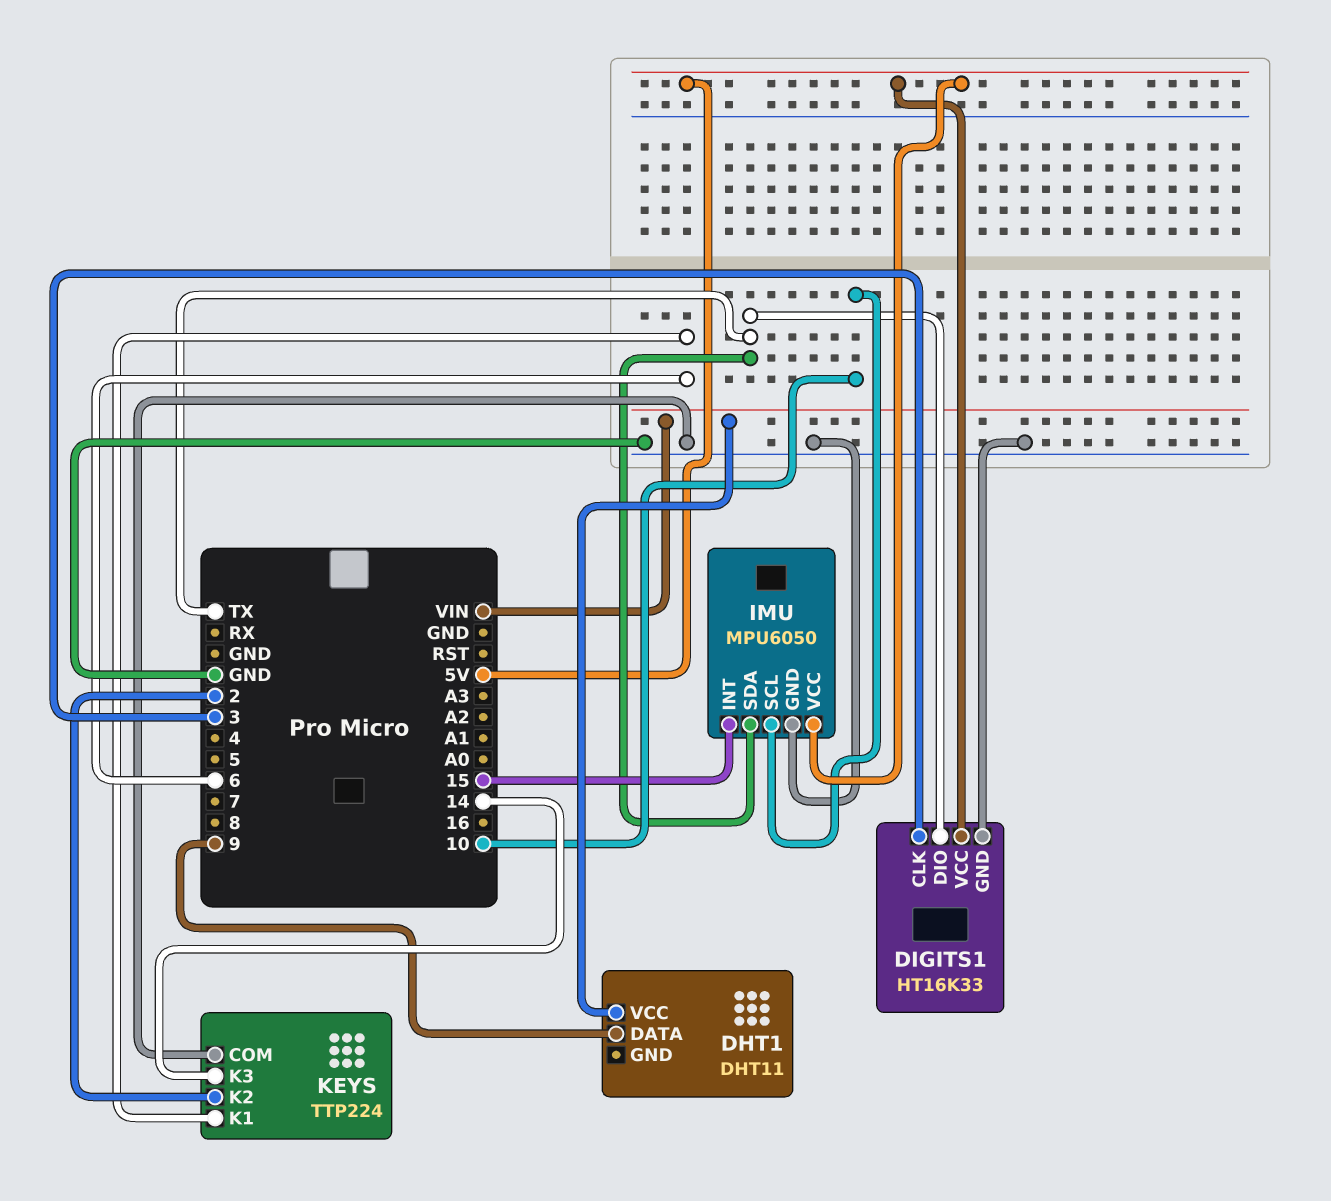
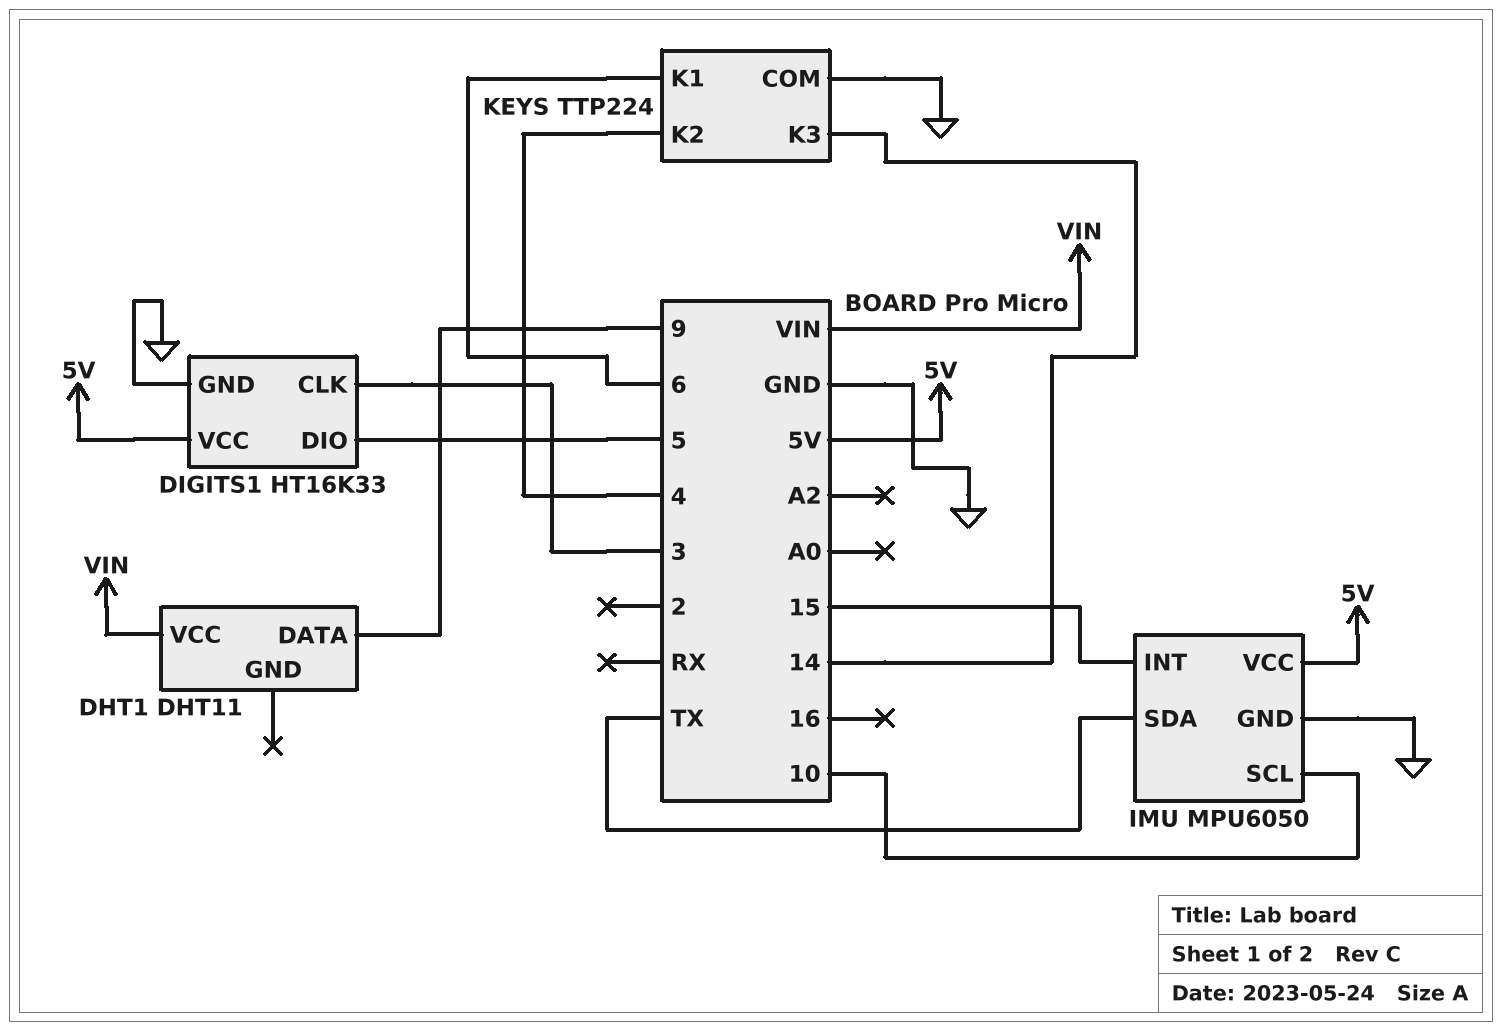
DIGITS1 pin DIO: TX -> 5
KEYS pin K2: 2 -> 4

